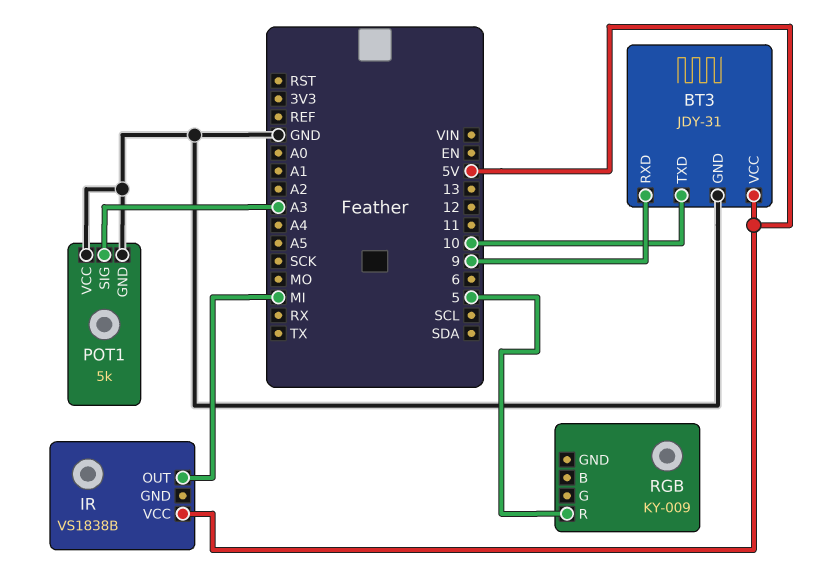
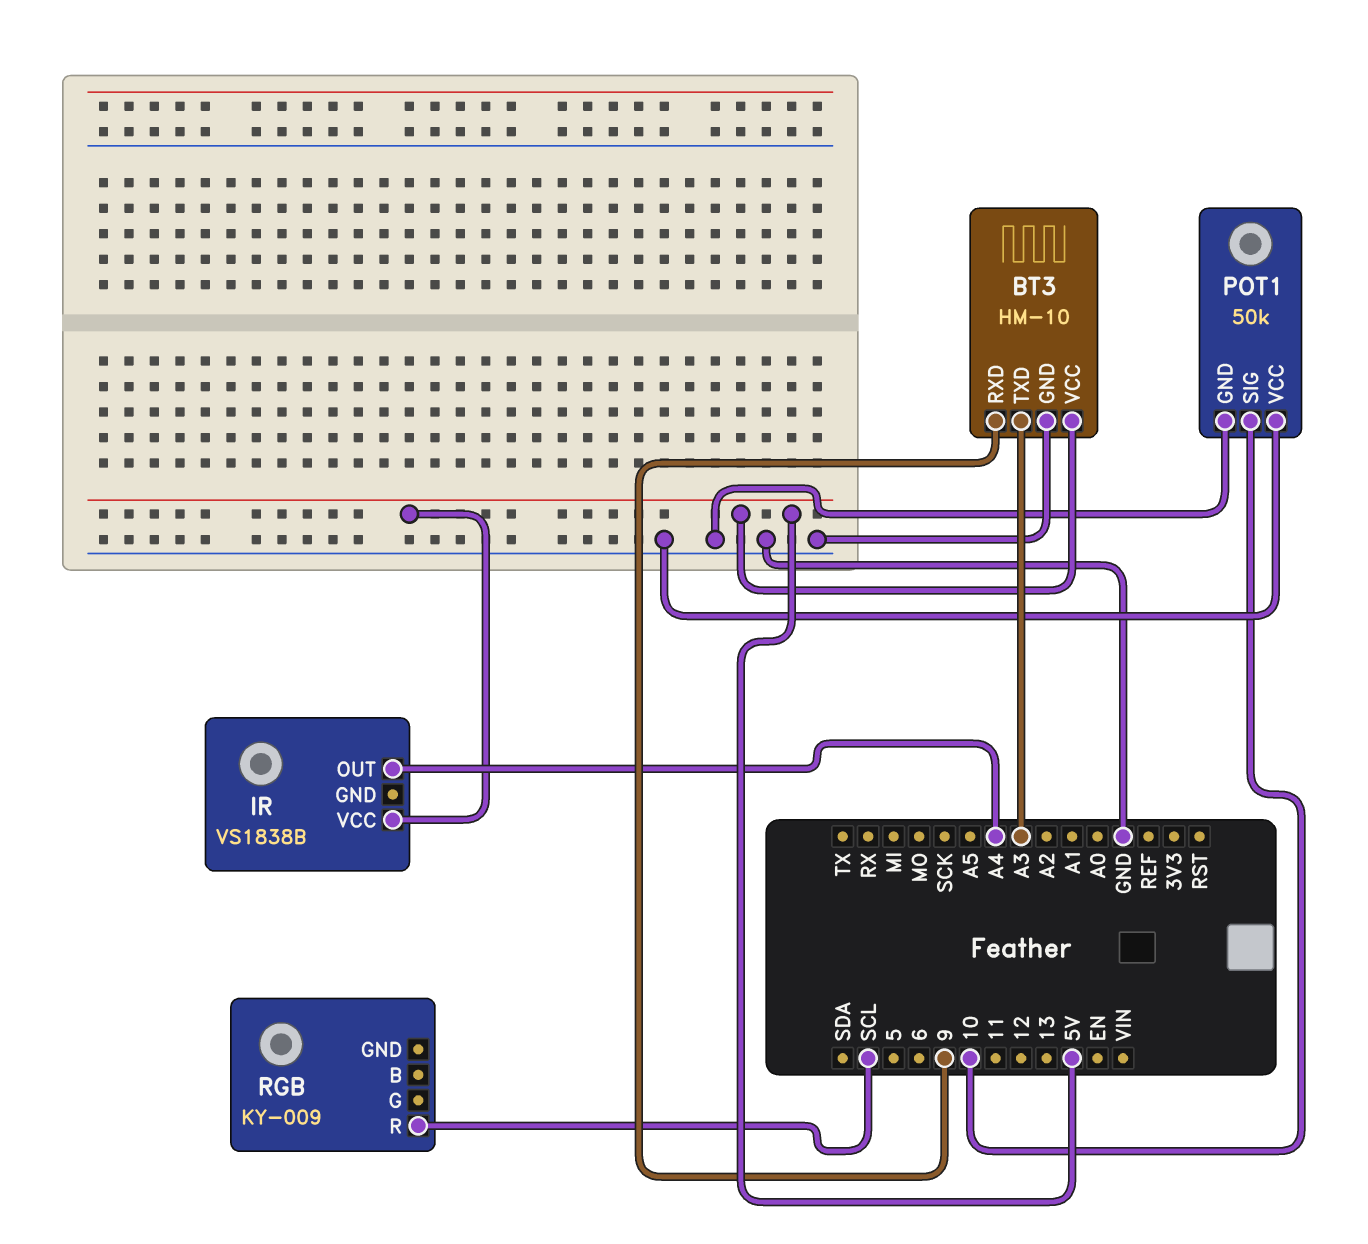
BT3: JDY-31 -> HM-10
BT3 pin TXD: 10 -> A3
IR pin OUT: MI -> A4
POT1: 5k -> 50k
POT1 pin SIG: A3 -> 10
RGB pin R: 5 -> SCL

